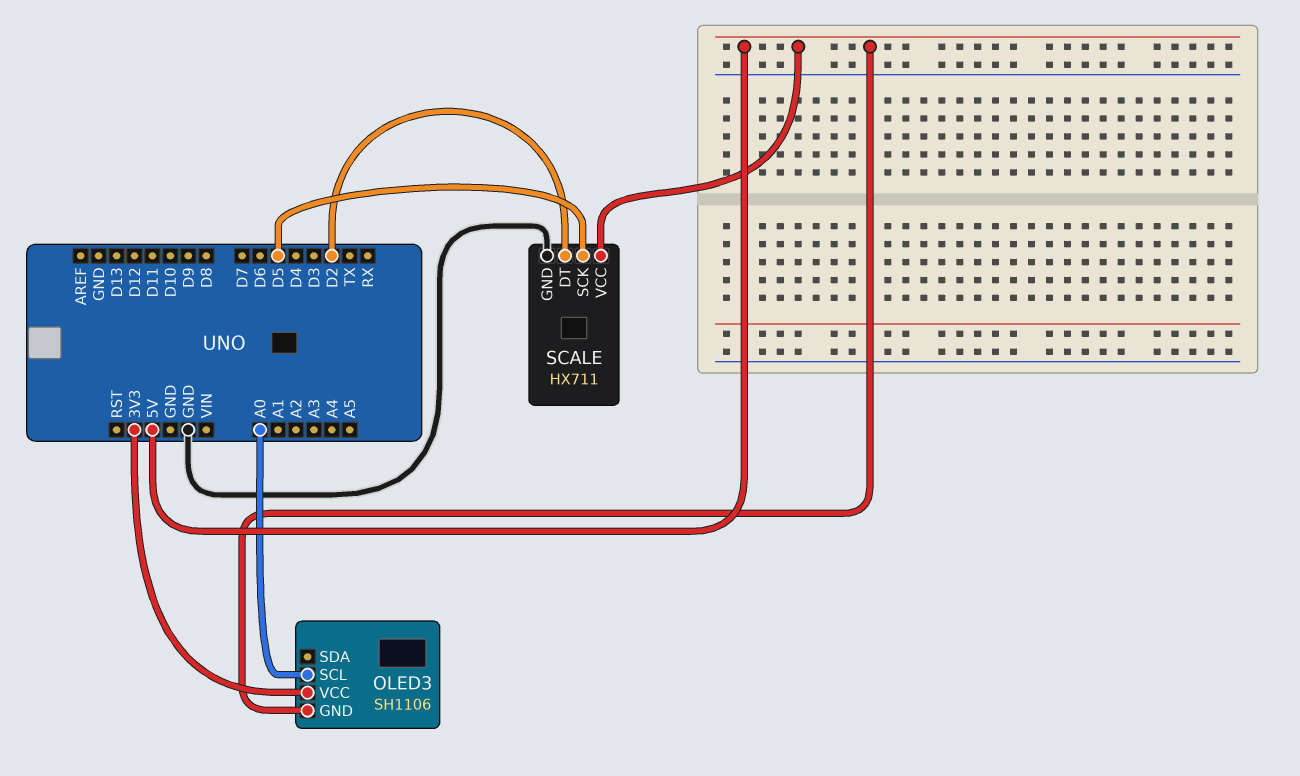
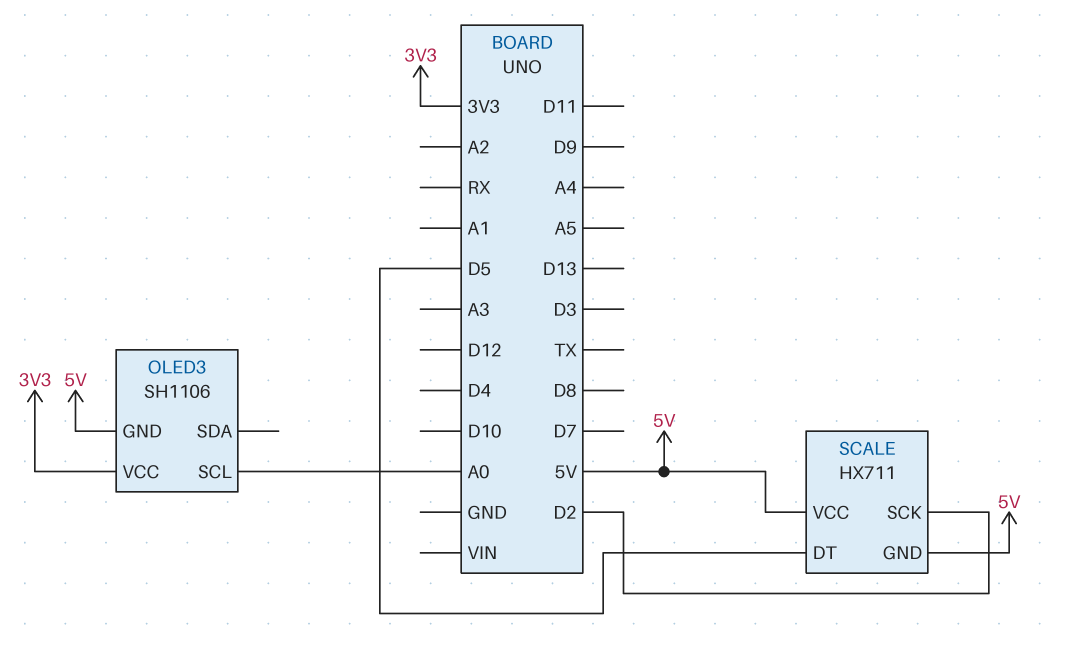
SCALE pin DT: D2 -> D5
SCALE pin GND: GND -> 5V
SCALE pin SCK: D5 -> D2

